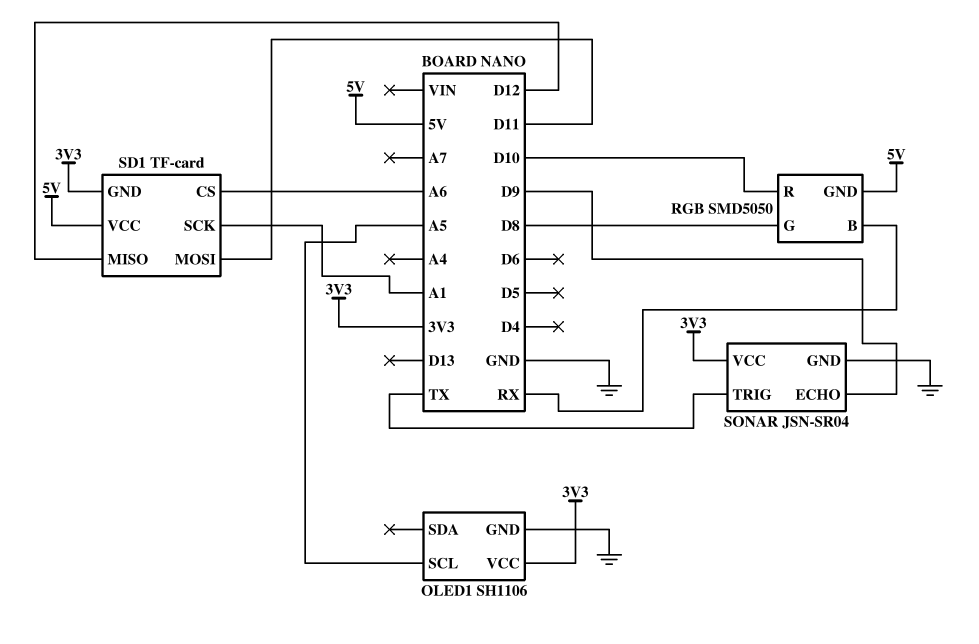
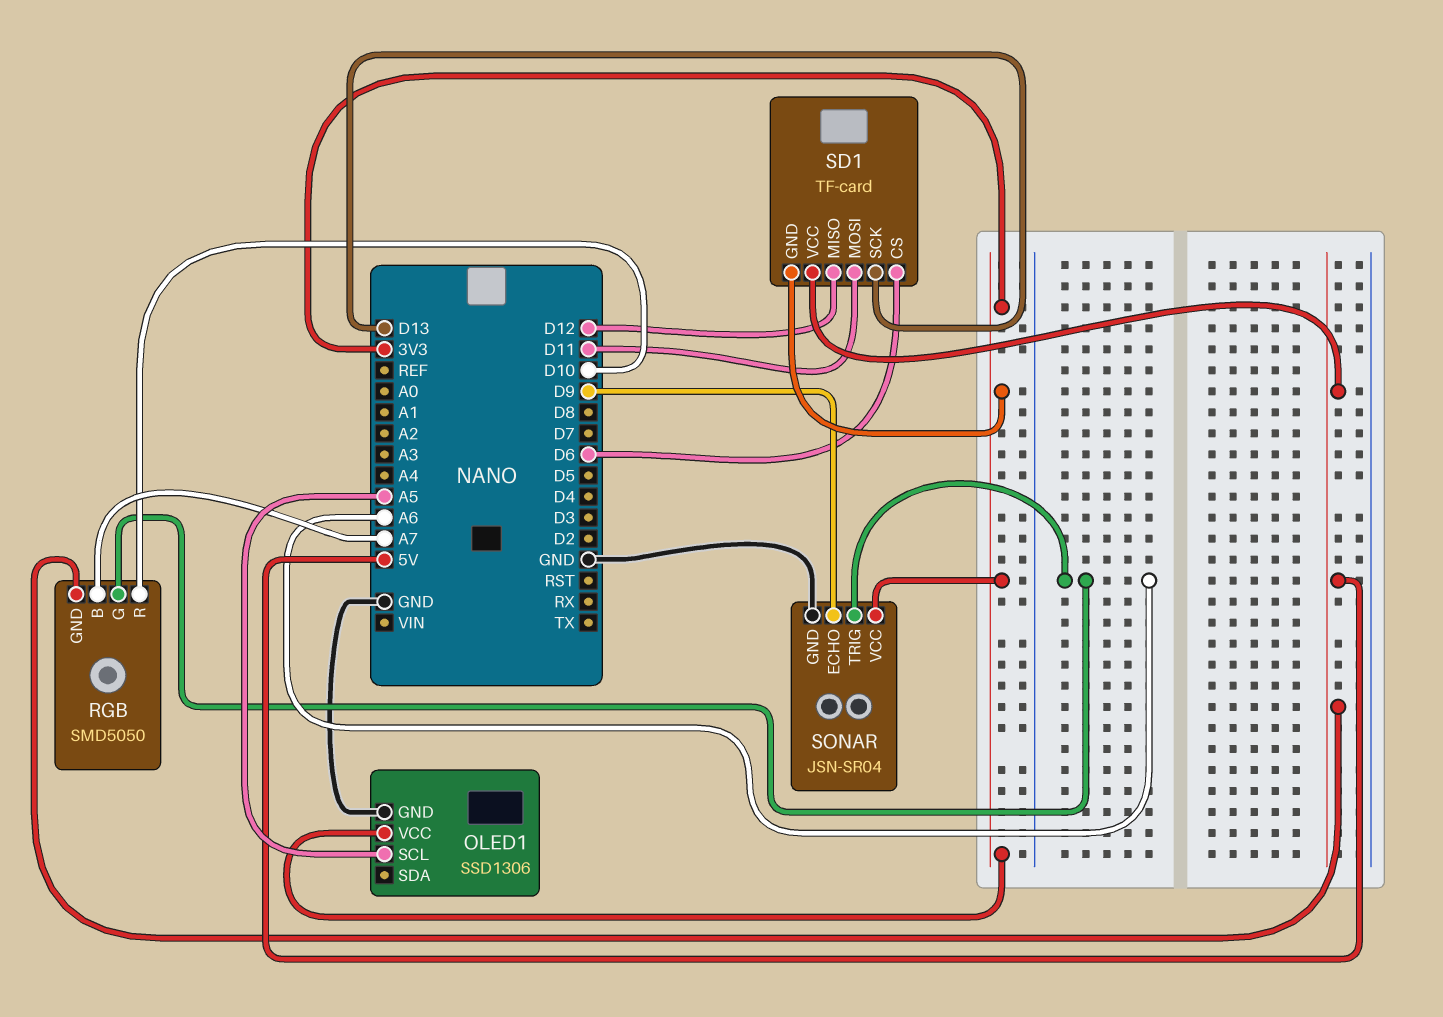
OLED1: SH1106 -> SSD1306
RGB pin B: RX -> A7
RGB pin G: D8 -> A6
SD1 pin CS: A6 -> D6
SD1 pin SCK: A1 -> D13
SONAR pin TRIG: TX -> A6

